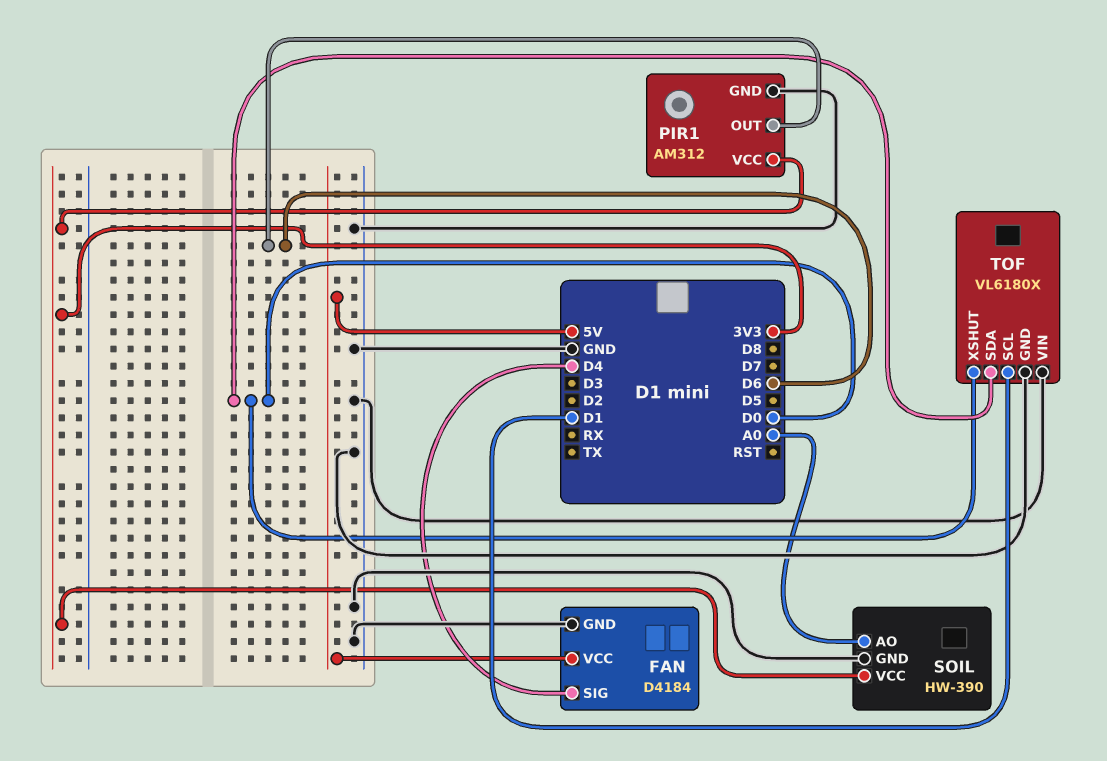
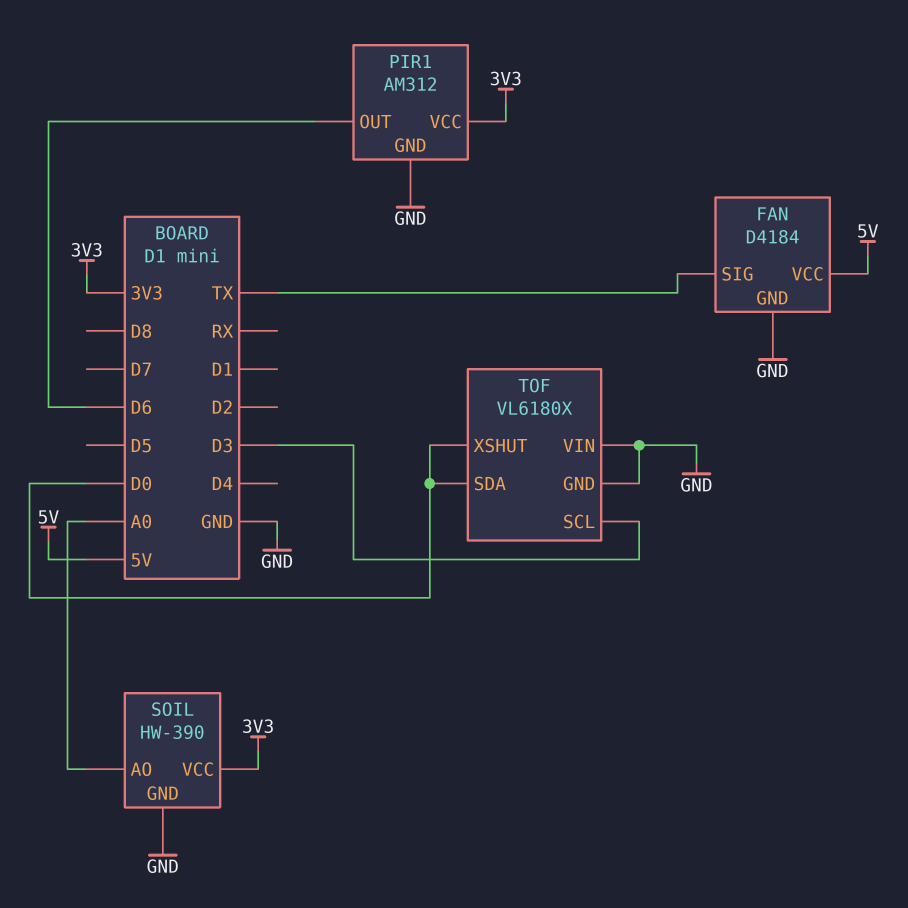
FAN pin SIG: D4 -> TX
TOF pin SCL: D1 -> D3

